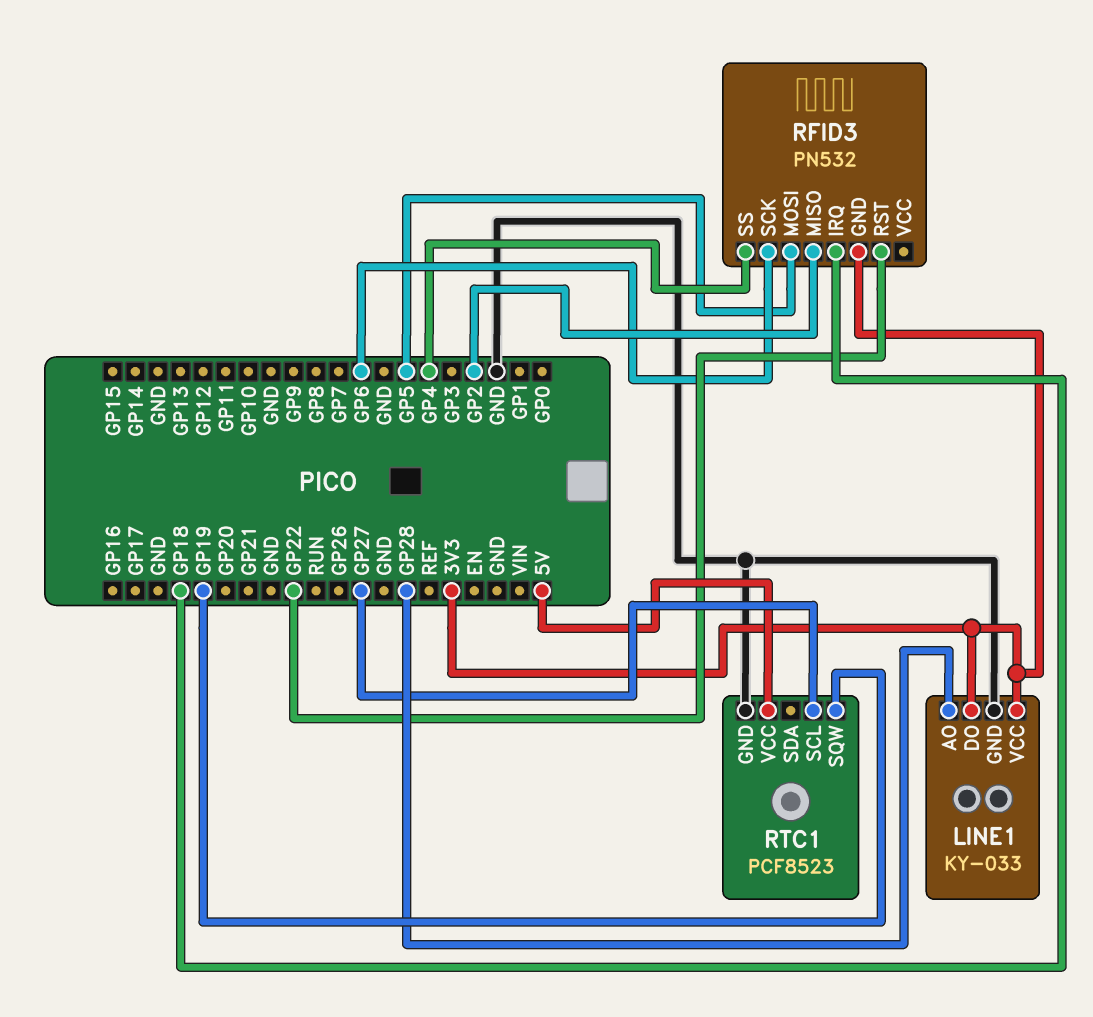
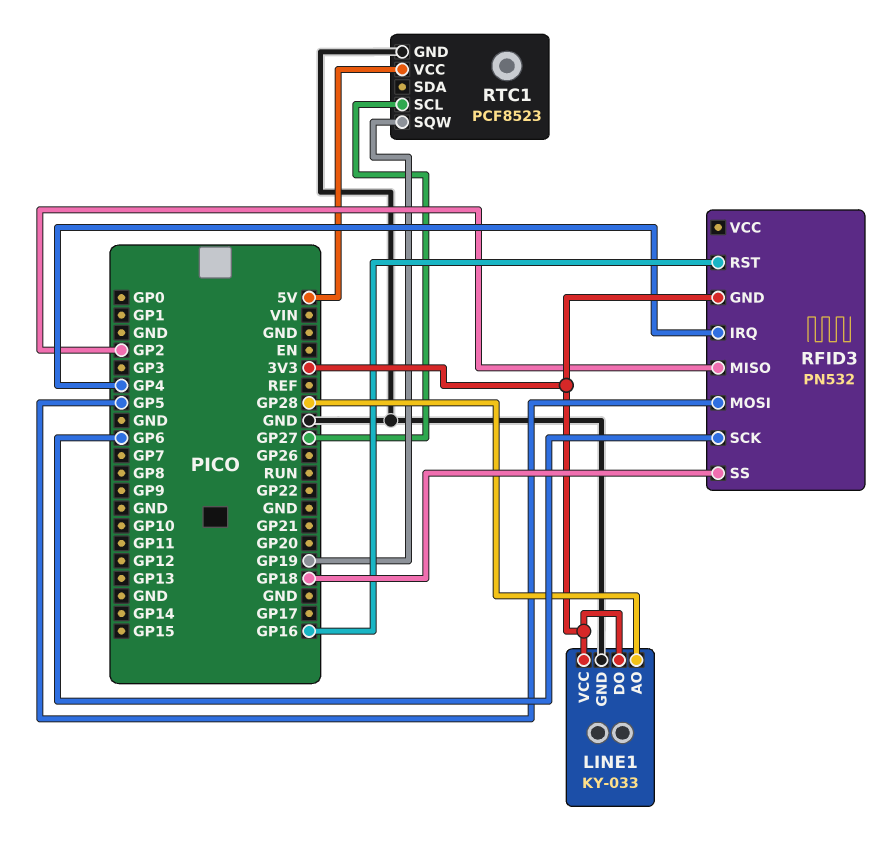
RFID3 pin IRQ: GP18 -> GP4
RFID3 pin RST: GP22 -> GP16
RFID3 pin SS: GP4 -> GP18

